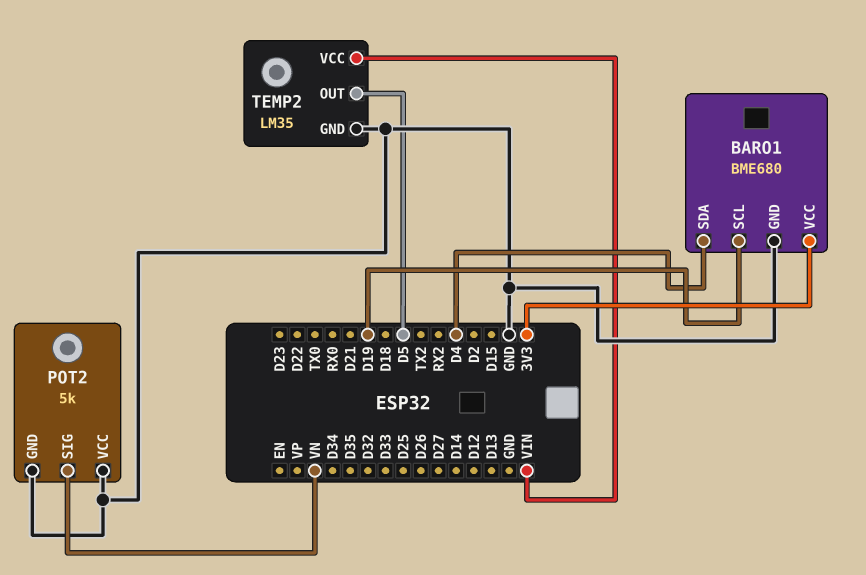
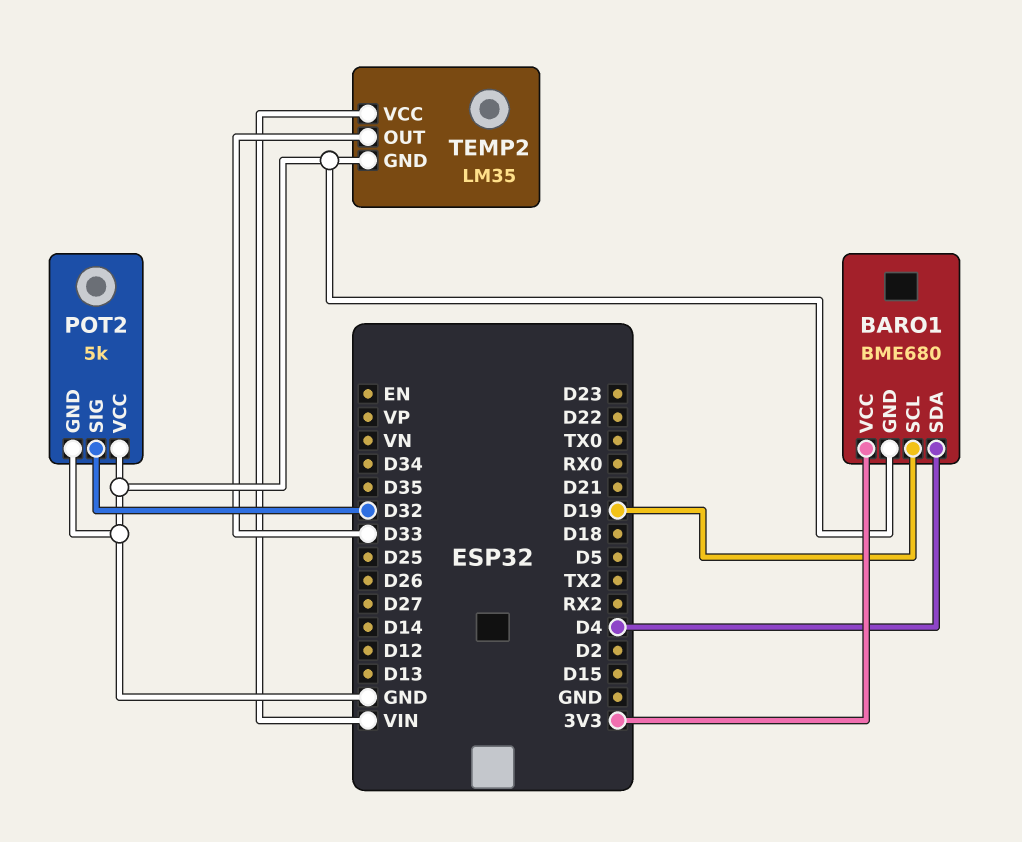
POT2 pin SIG: VN -> D32
TEMP2 pin OUT: D5 -> D33

